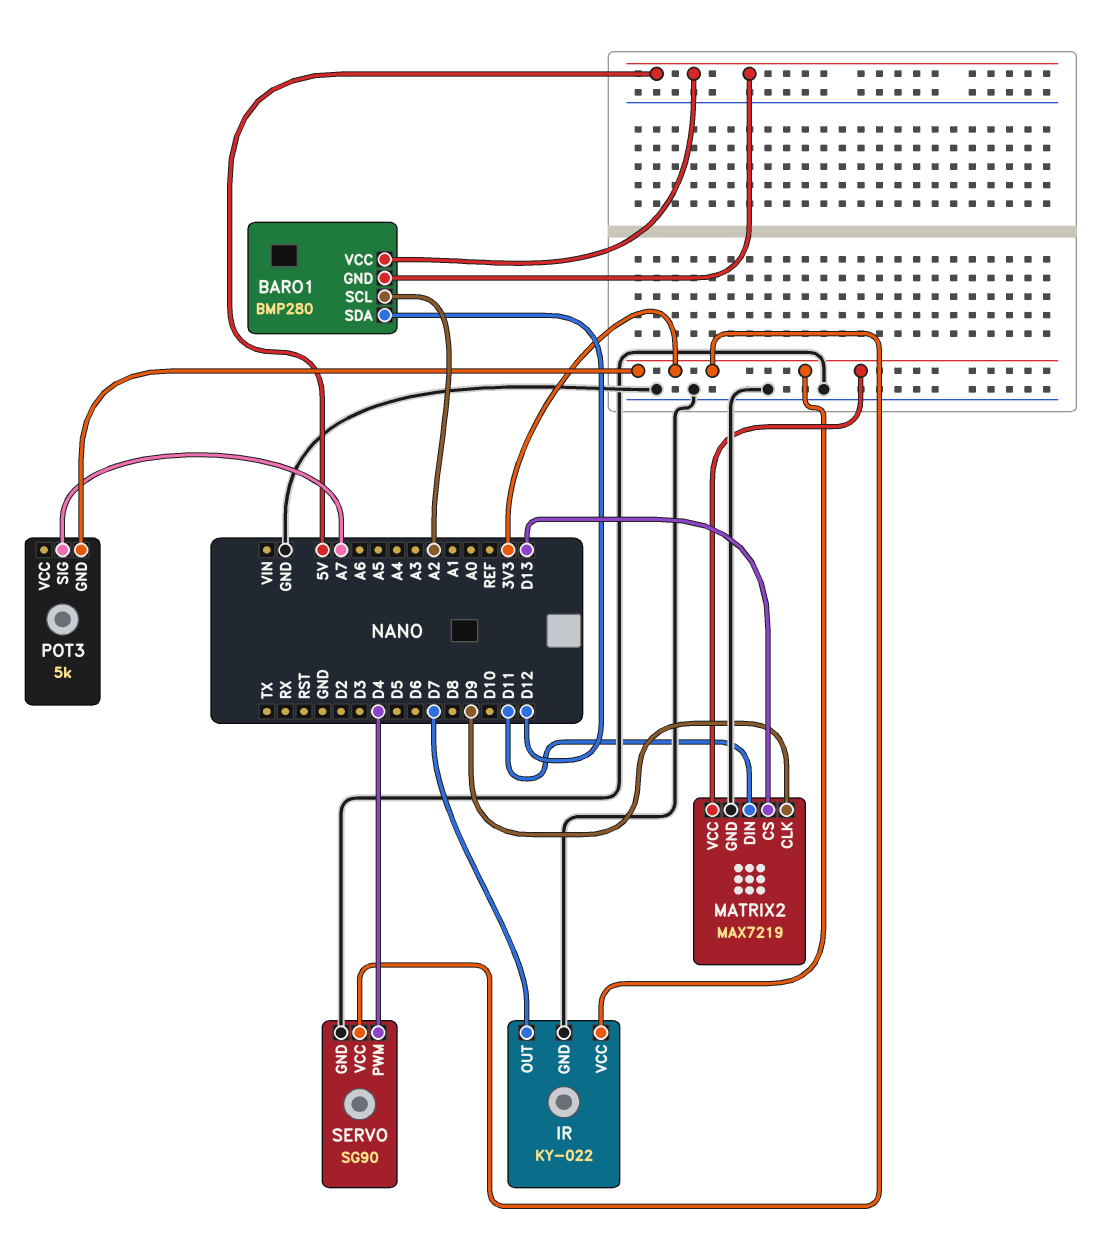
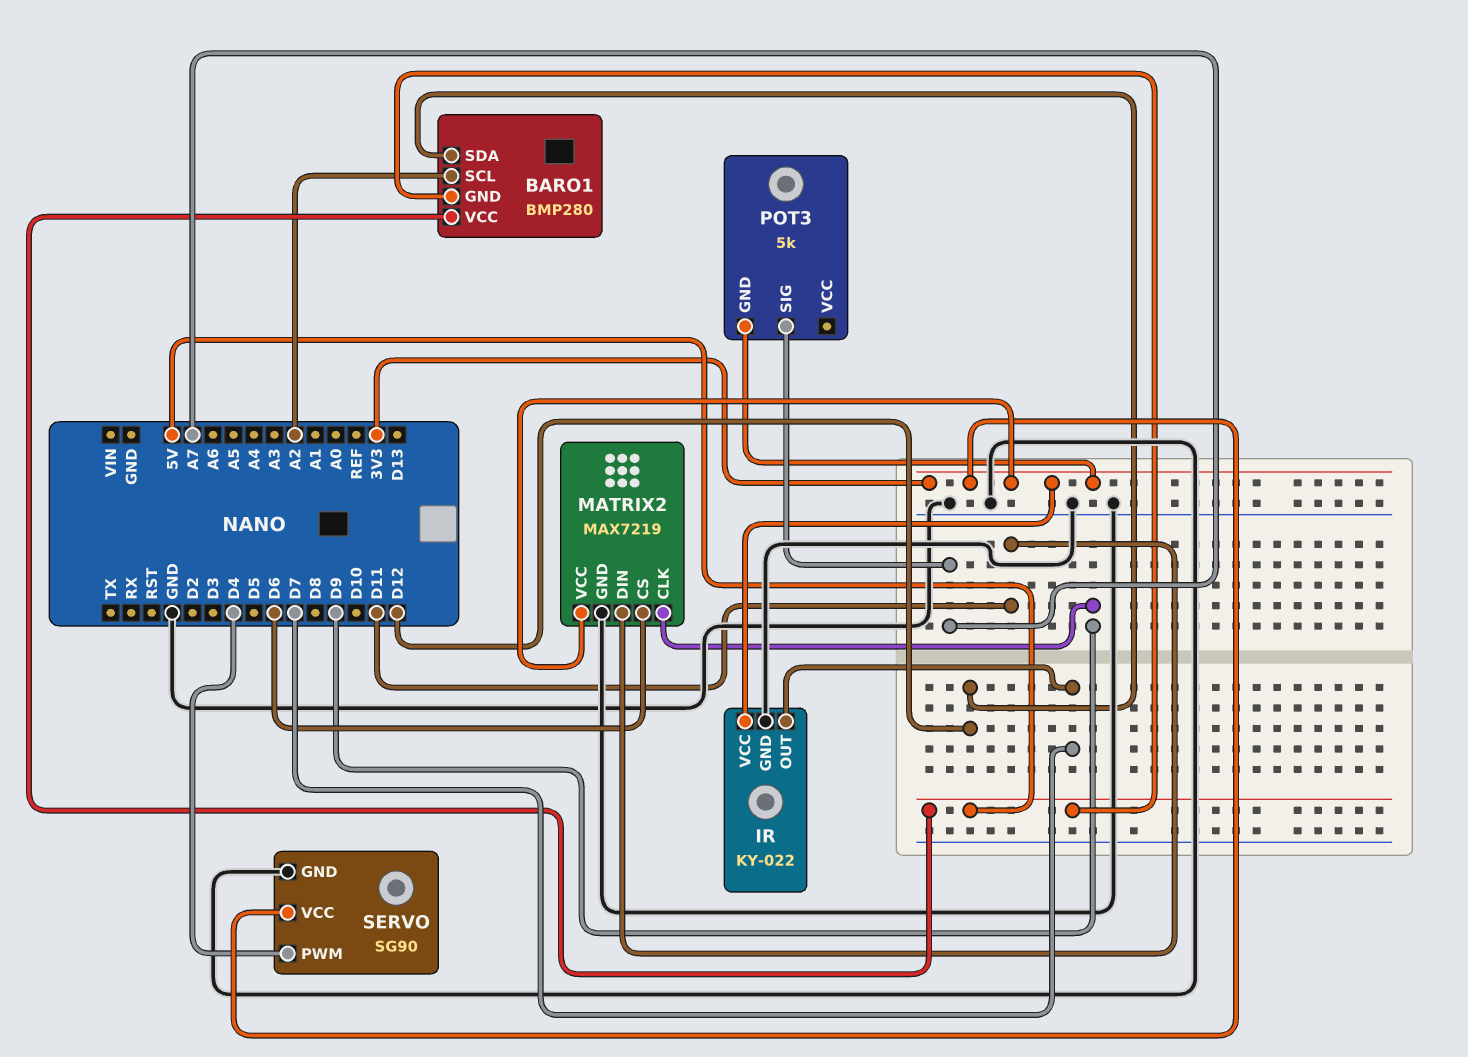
MATRIX2 pin CS: D13 -> D6

